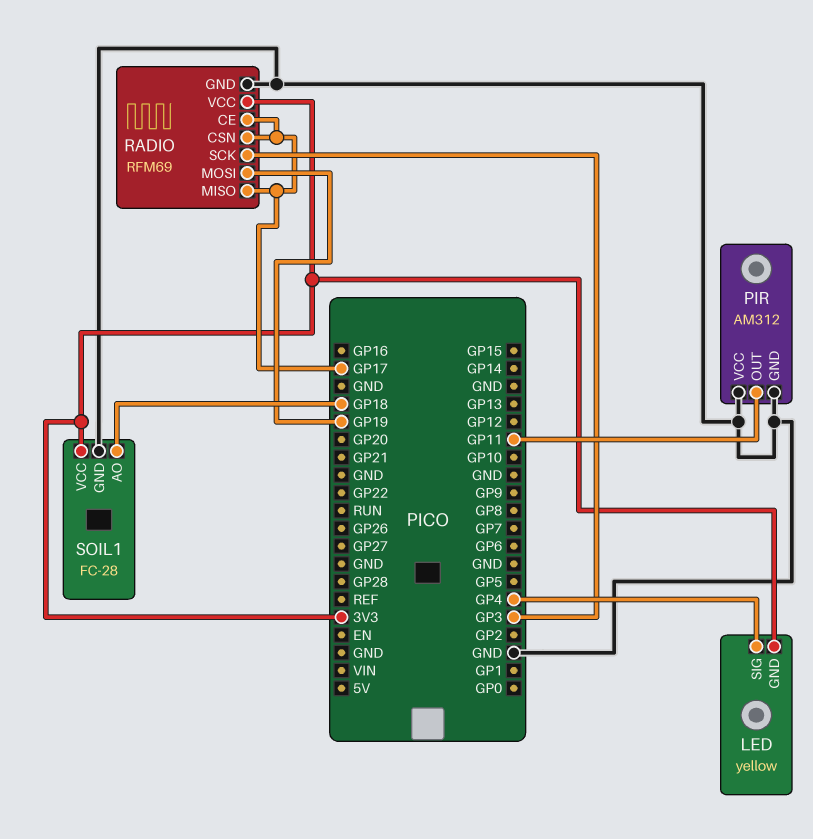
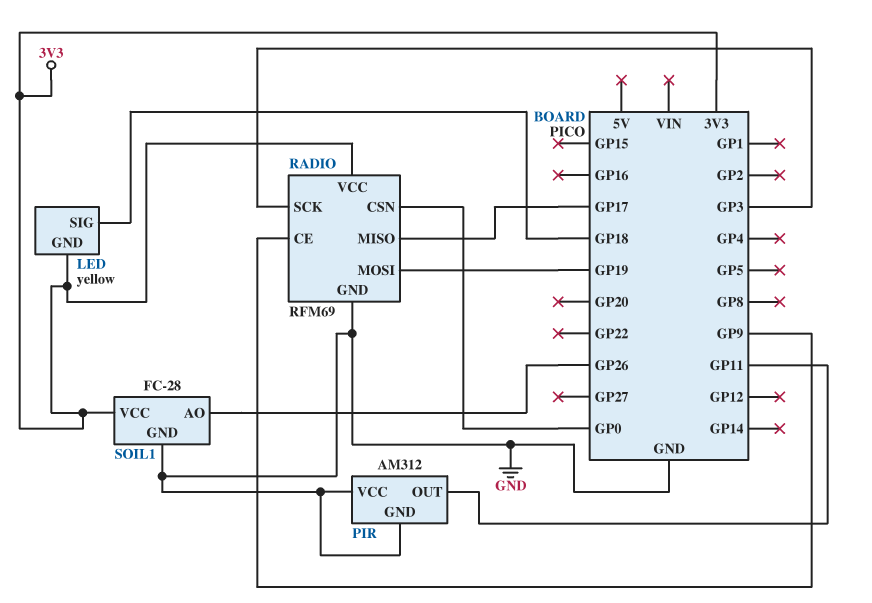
LED pin SIG: GP4 -> GP18
RADIO pin CE: GP17 -> GP9
RADIO pin CSN: GP17 -> GP0
SOIL1 pin AO: GP18 -> GP26

